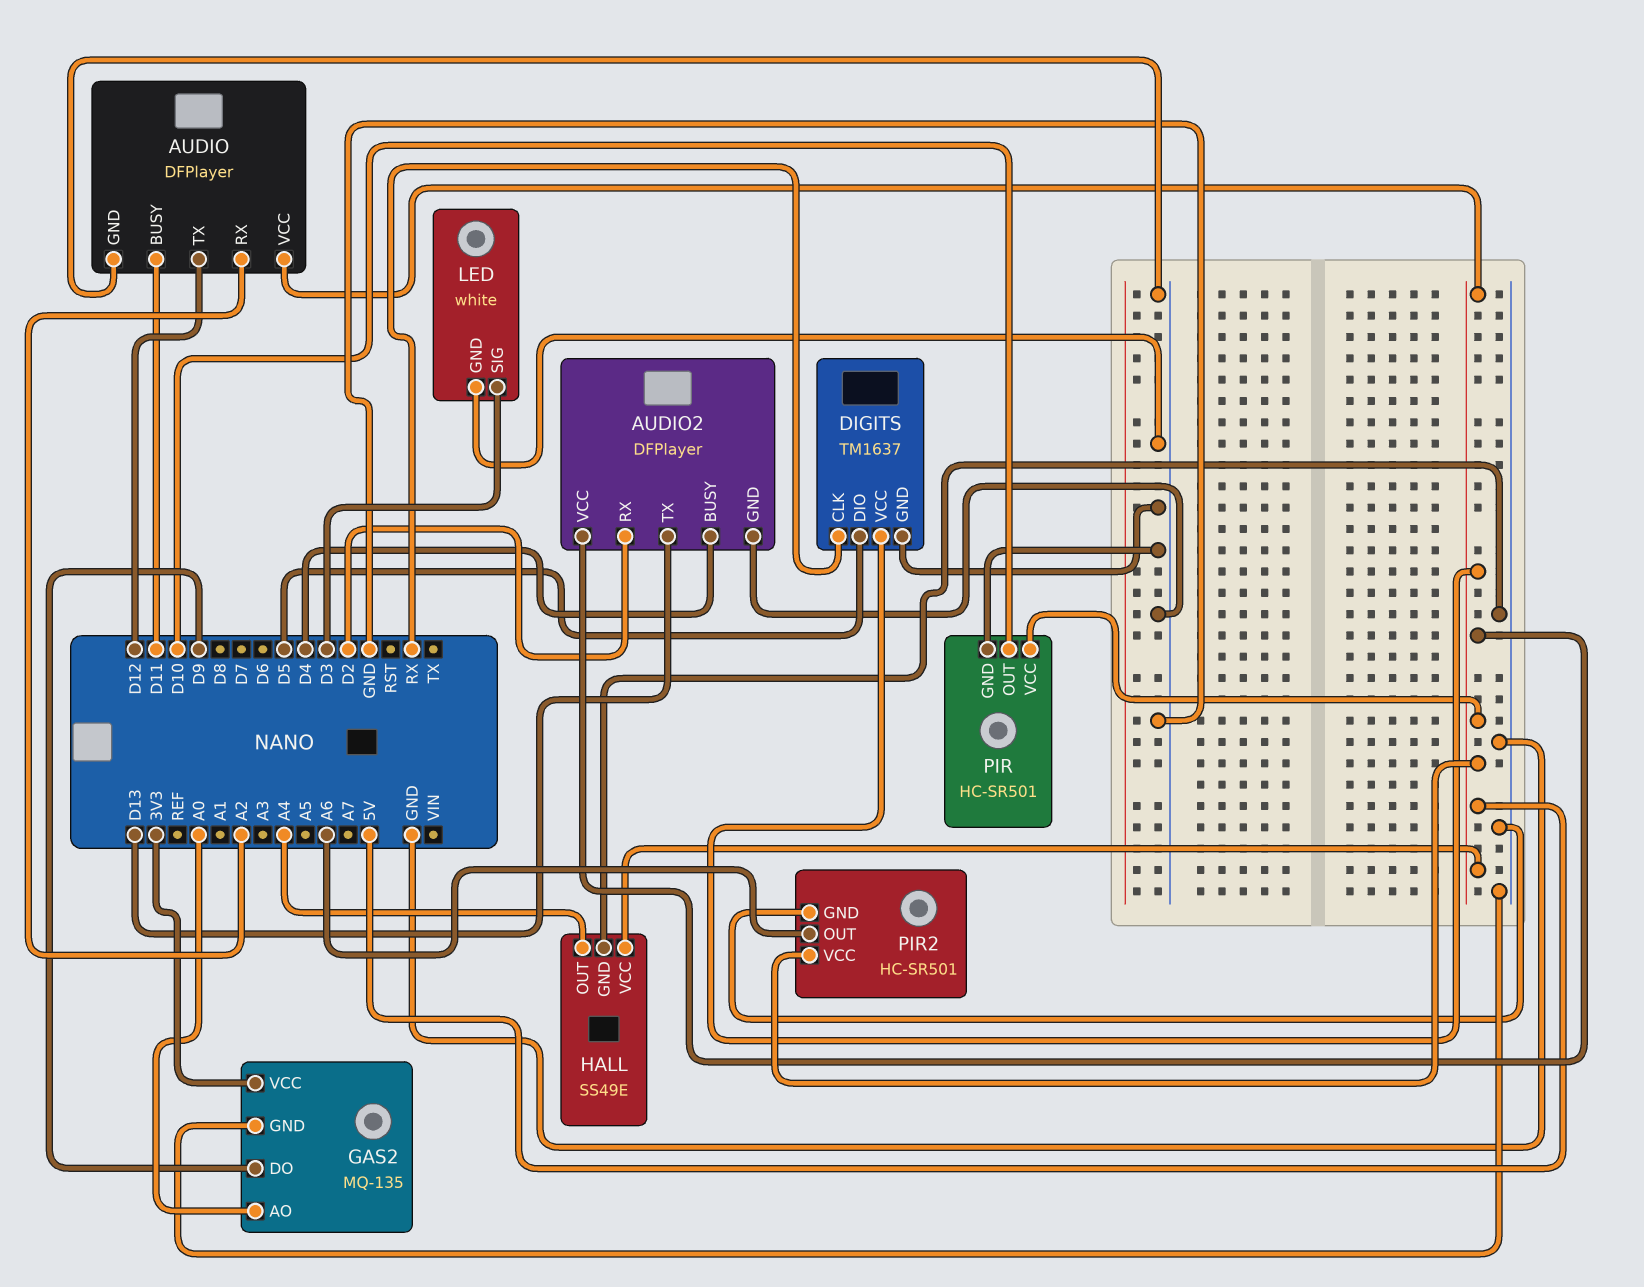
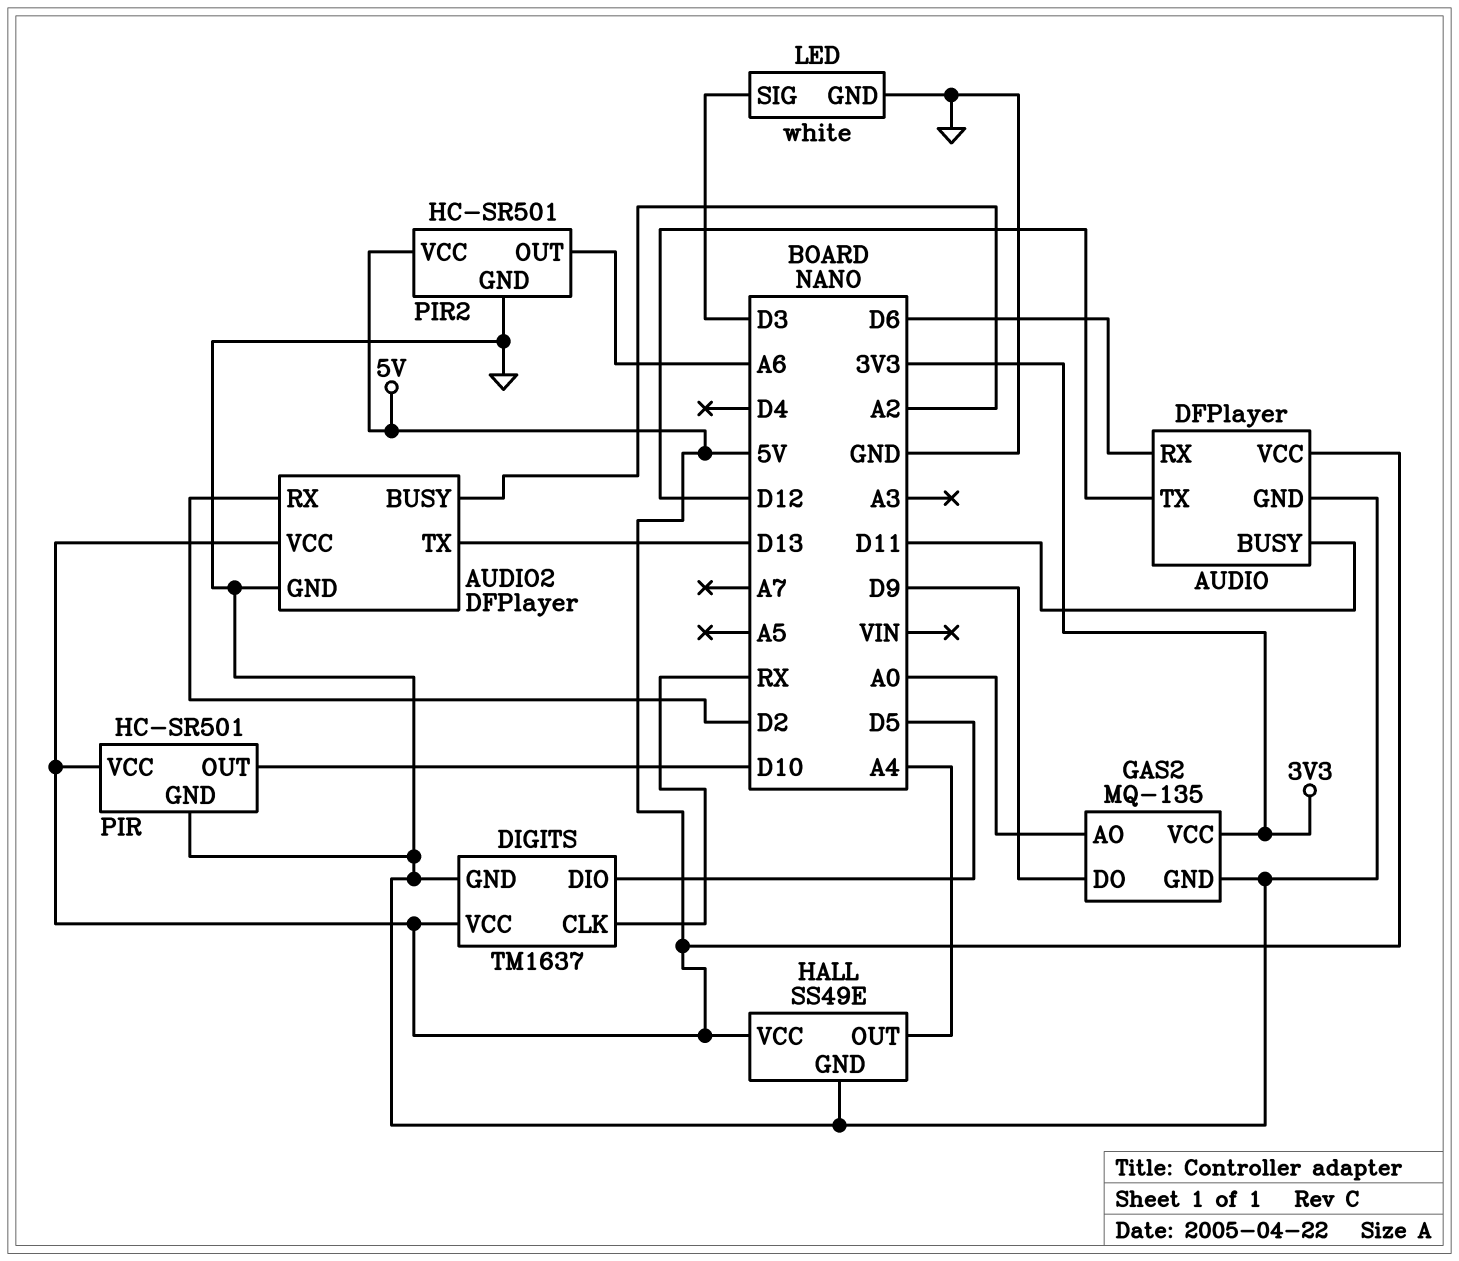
AUDIO pin RX: A2 -> D6
AUDIO2 pin BUSY: D4 -> A2

